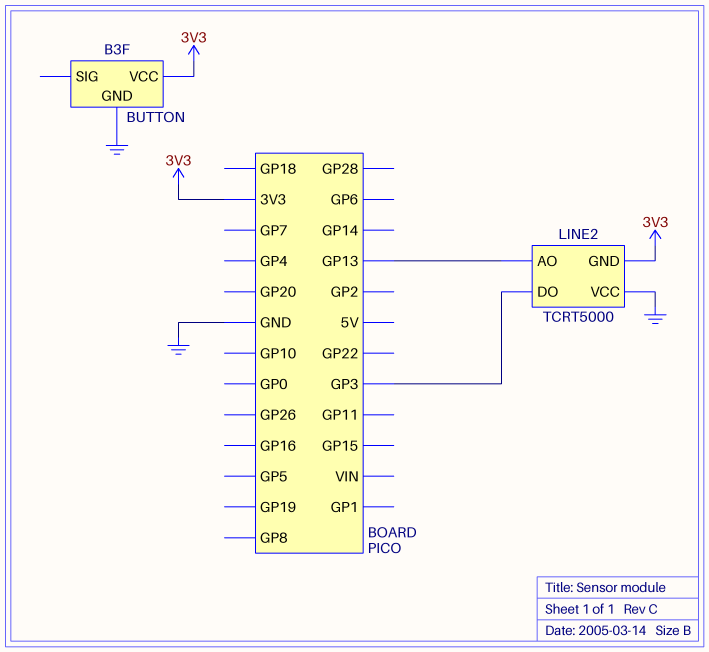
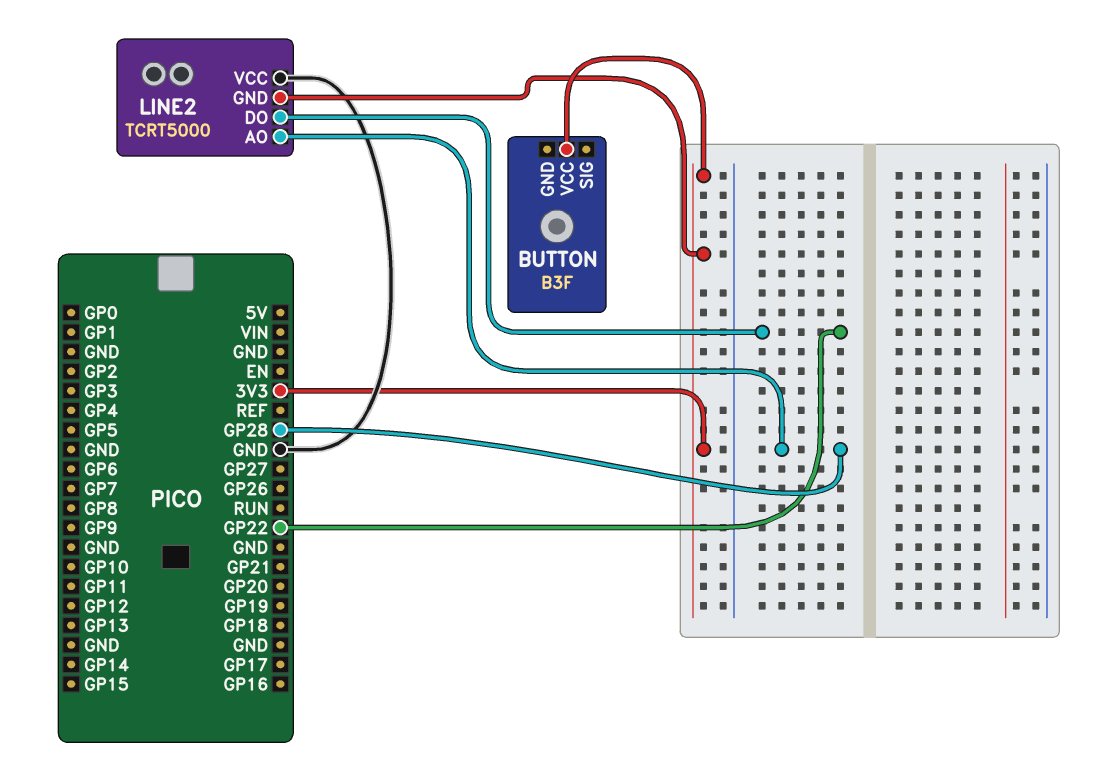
BUTTON pin GND: GND -> none
LINE2 pin AO: GP13 -> GP28
LINE2 pin DO: GP3 -> GP22

